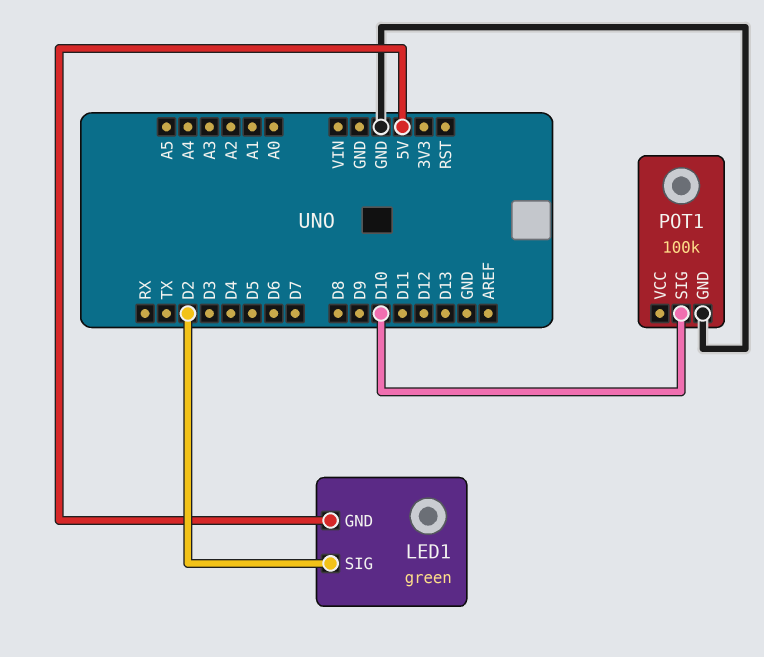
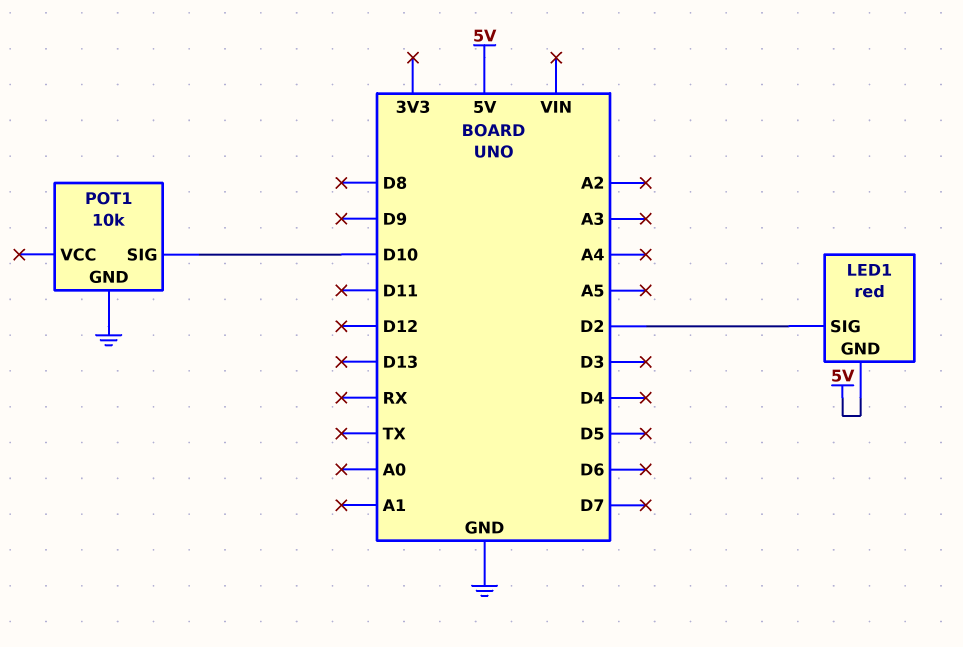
LED1: green -> red
POT1: 100k -> 10k

